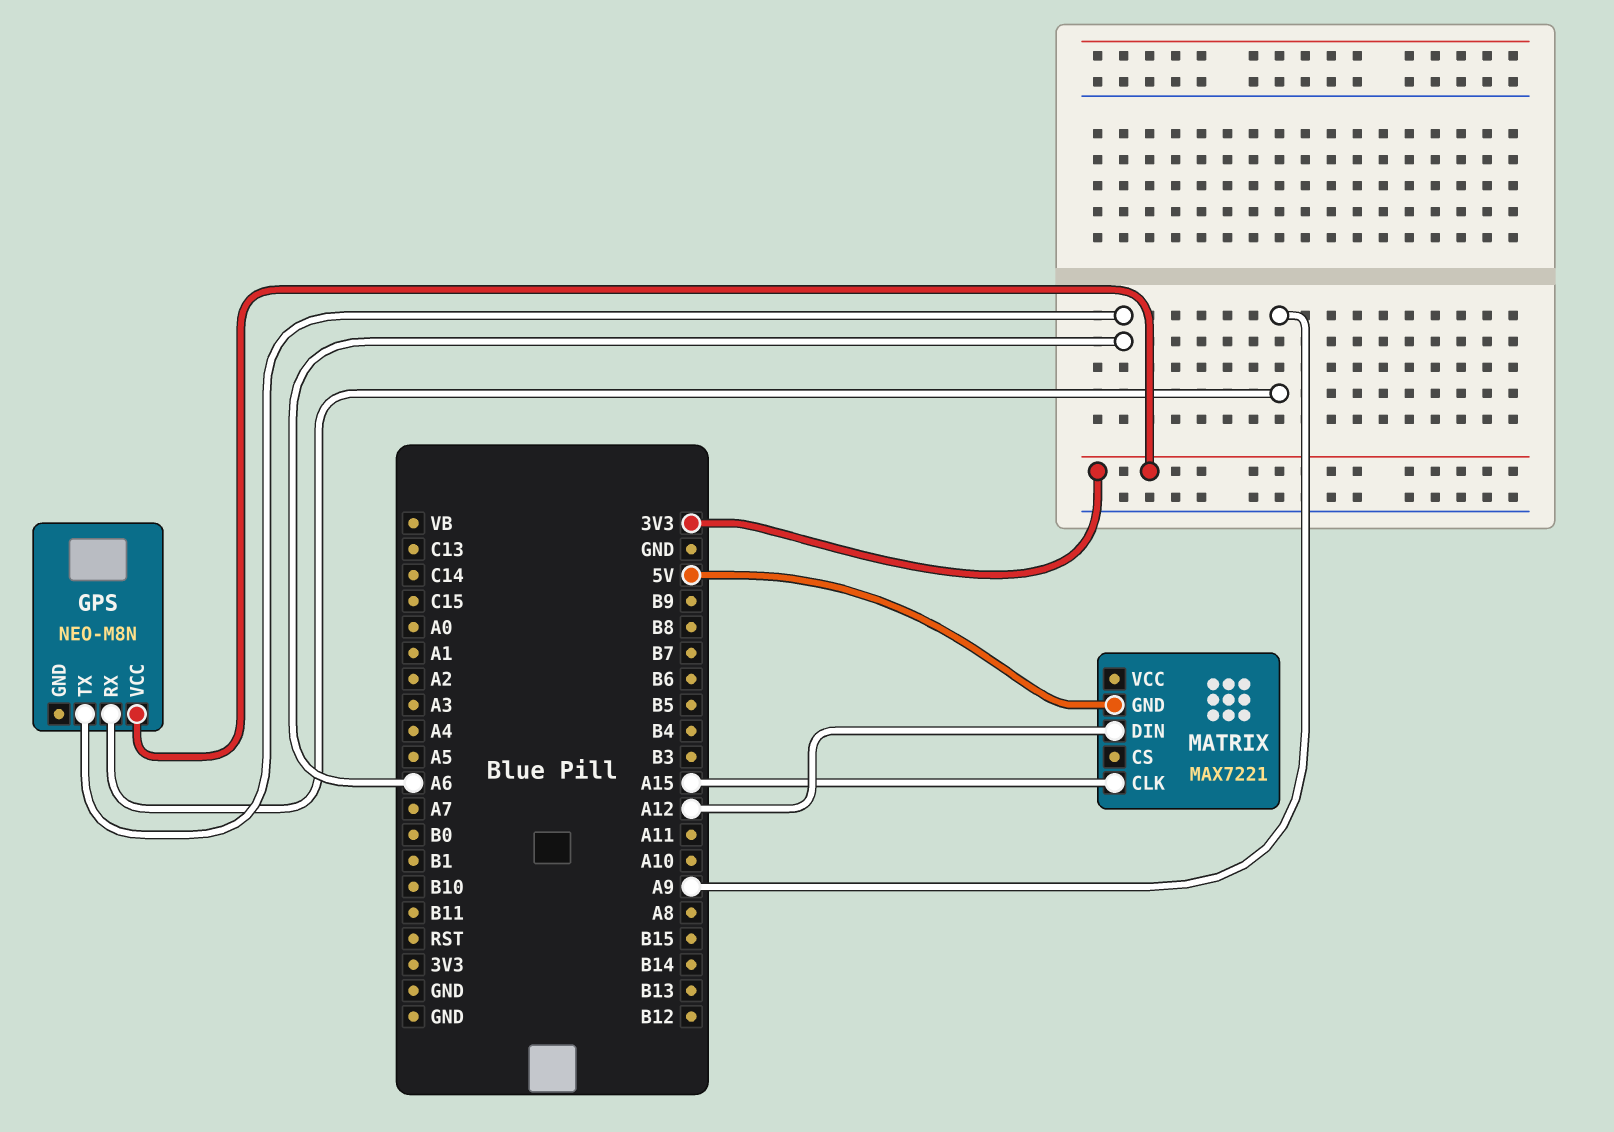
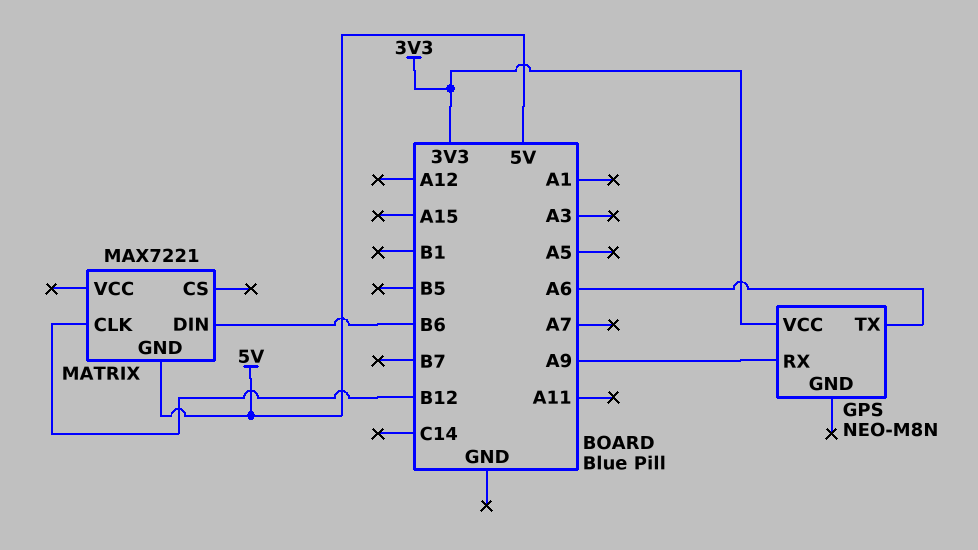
MATRIX pin CLK: A15 -> B12
MATRIX pin DIN: A12 -> B6

